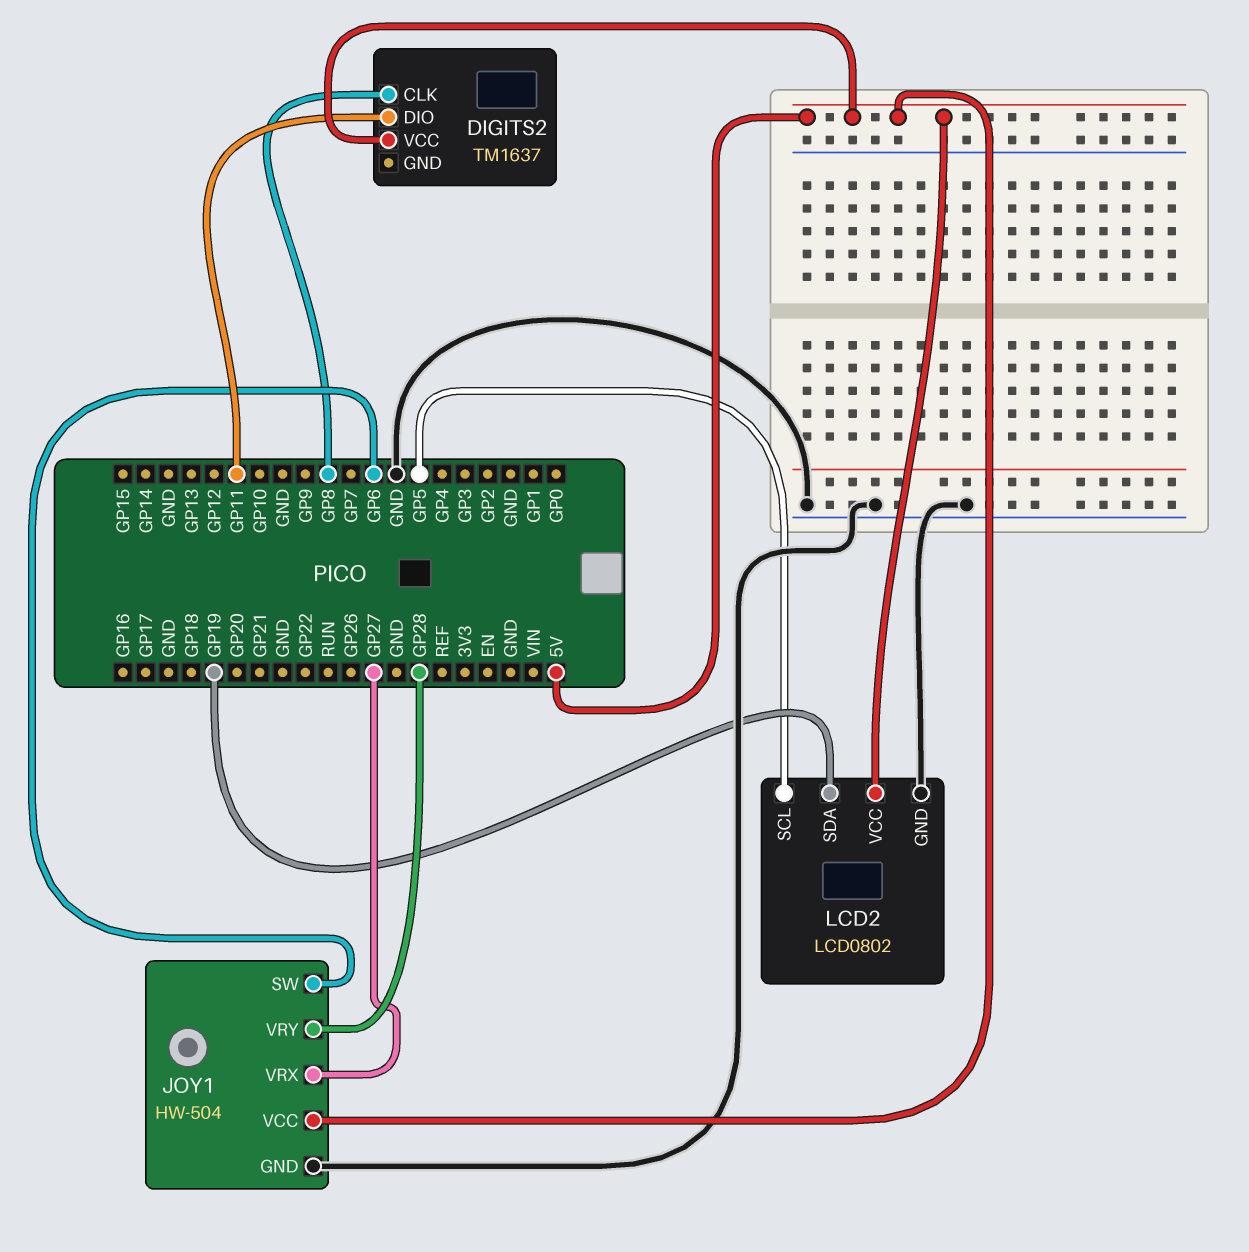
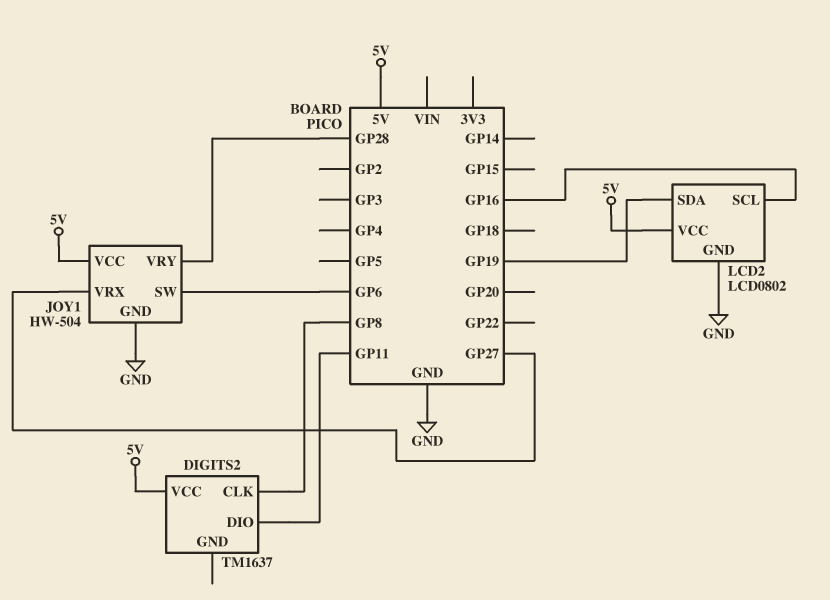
LCD2 pin SCL: GP5 -> GP16

